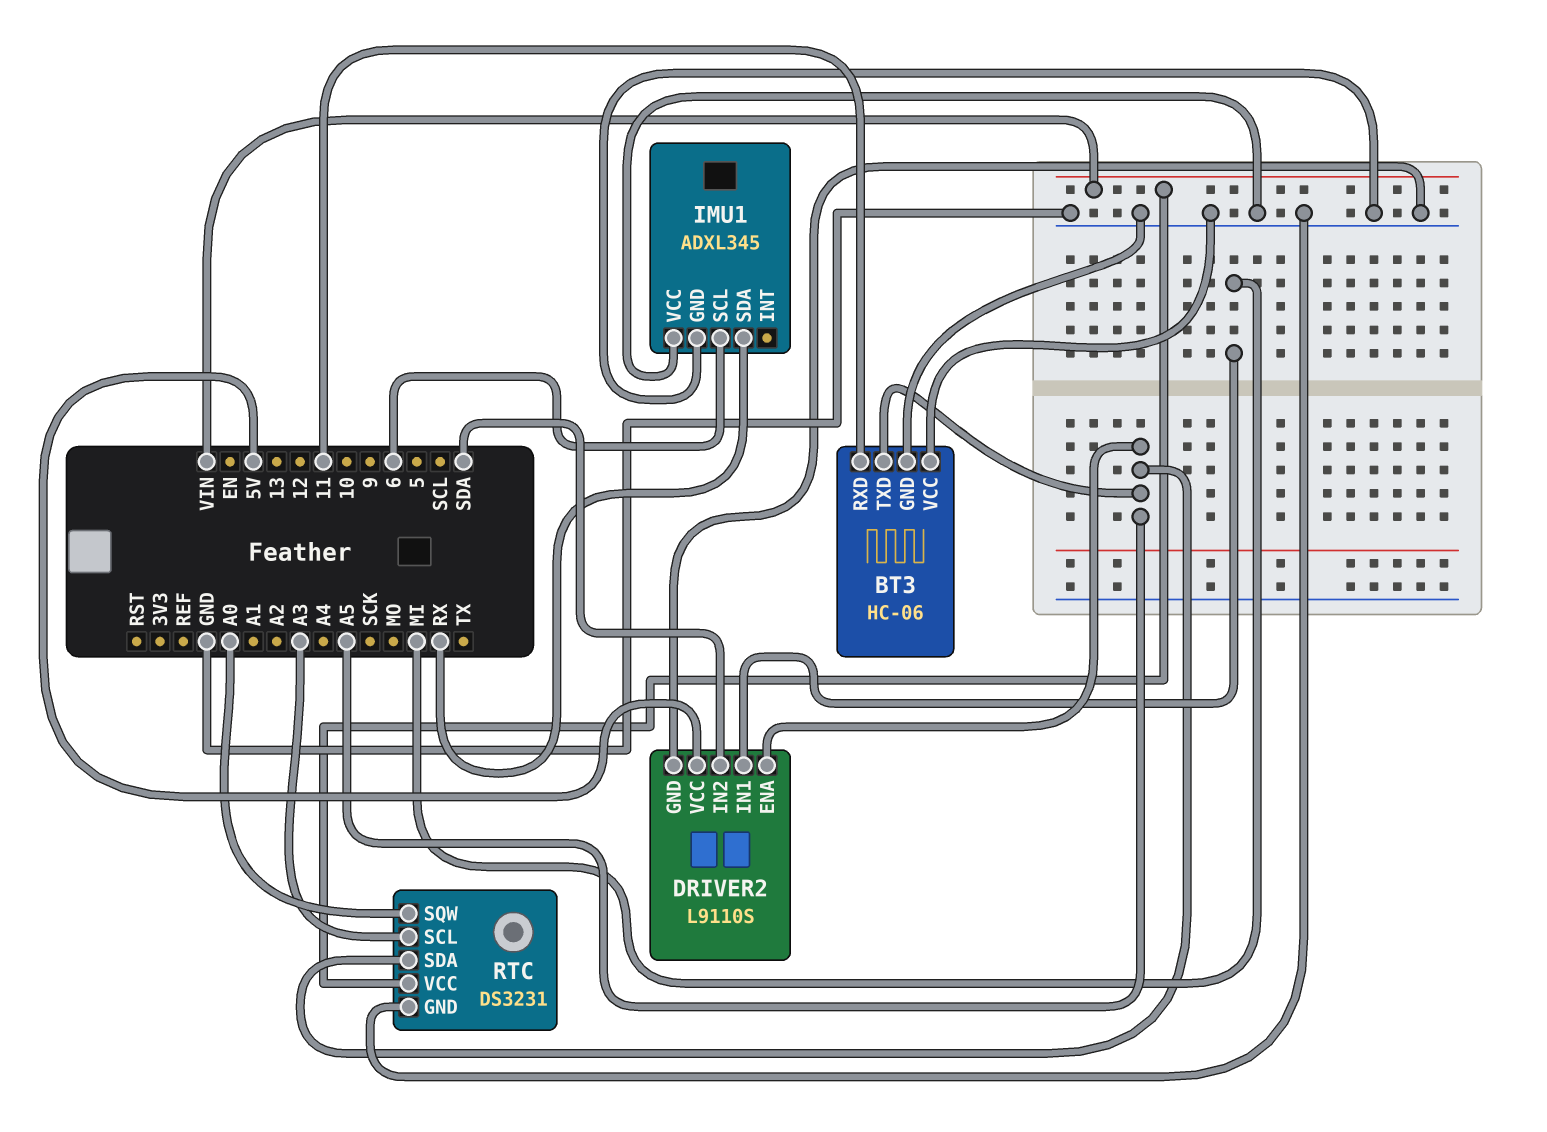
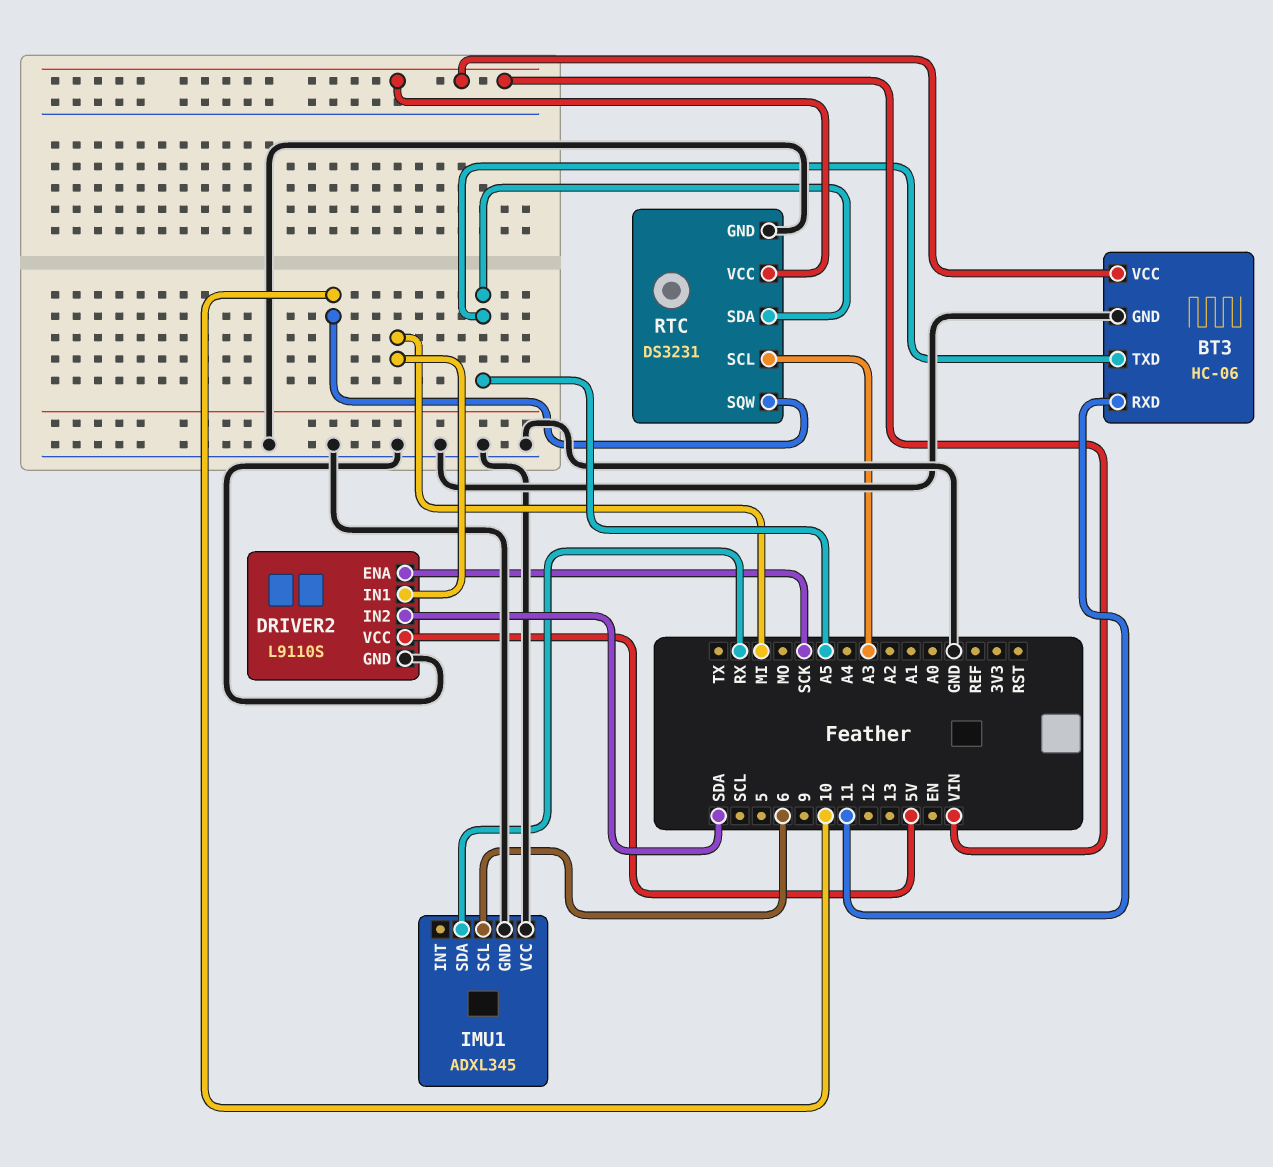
BT3 pin VCC: GND -> VIN
DRIVER2 pin ENA: A5 -> SCK
RTC pin SQW: A0 -> 10

